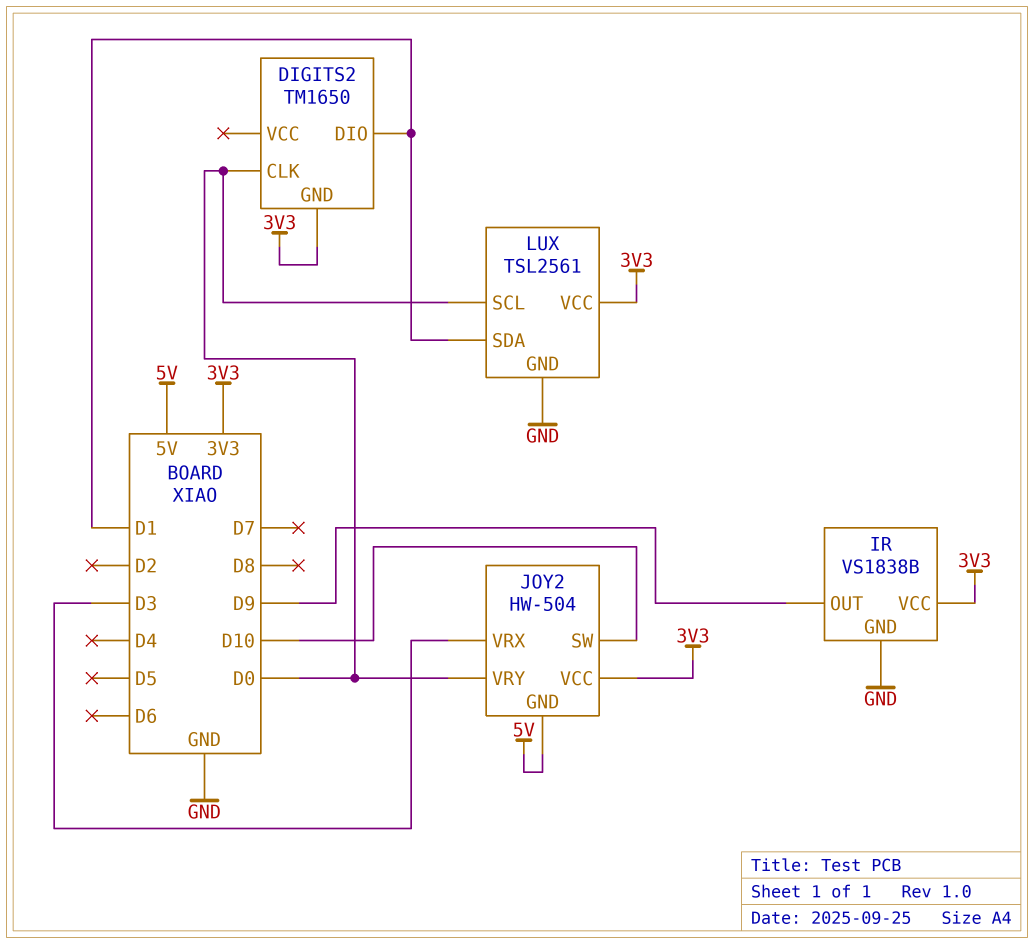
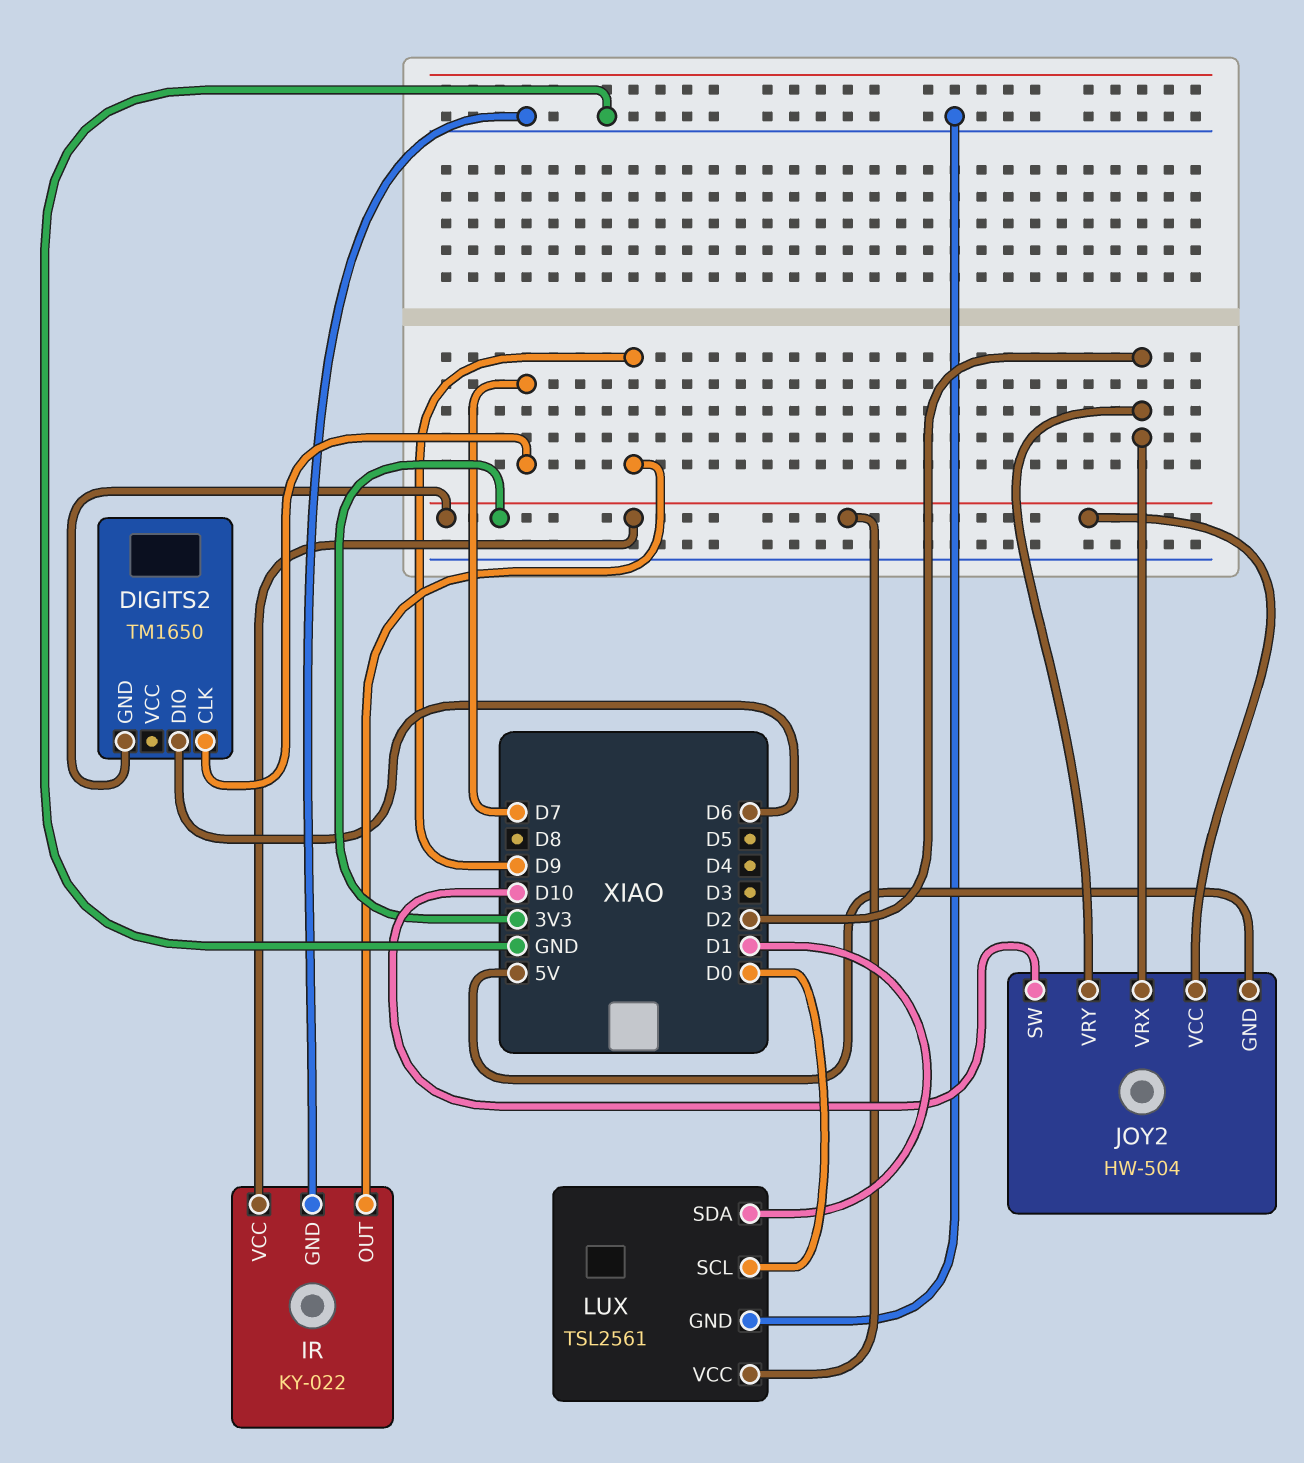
DIGITS2 pin CLK: D0 -> D7
DIGITS2 pin DIO: D1 -> D6
IR: VS1838B -> KY-022
JOY2 pin VRX: D3 -> D2
JOY2 pin VRY: D0 -> D2

